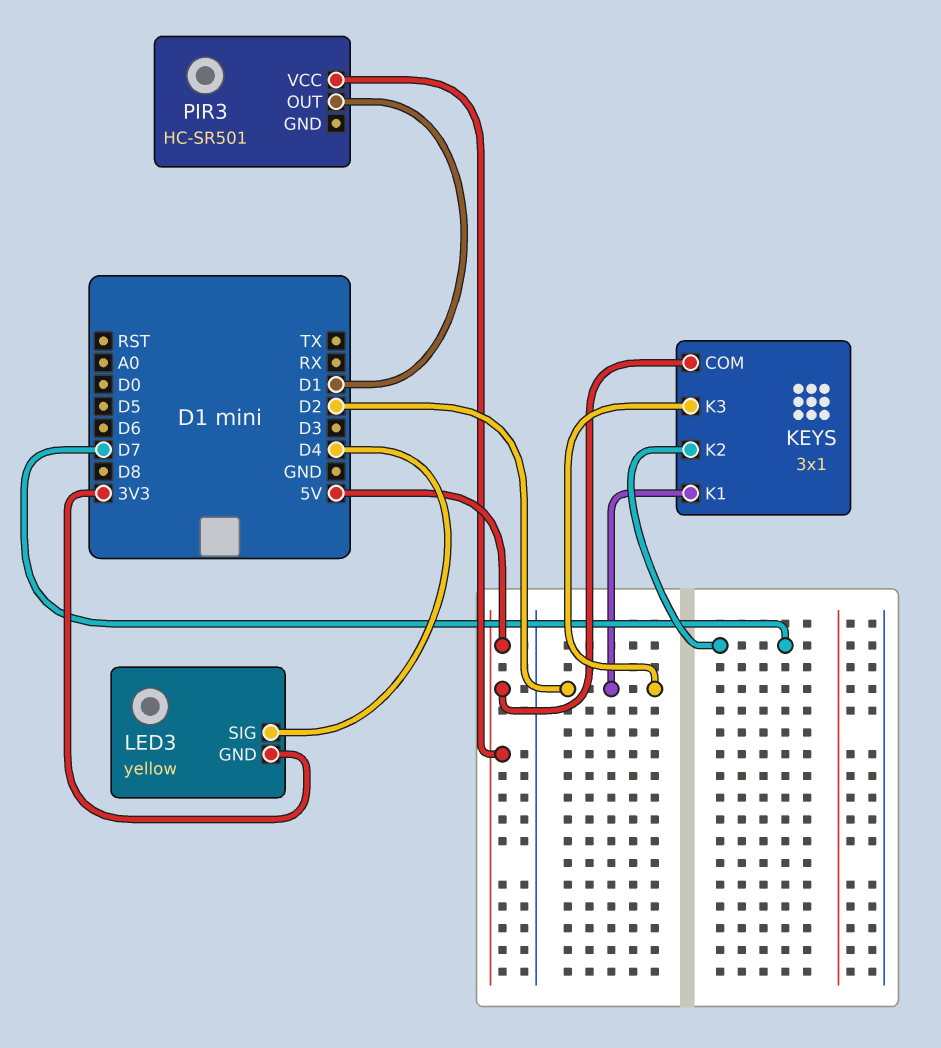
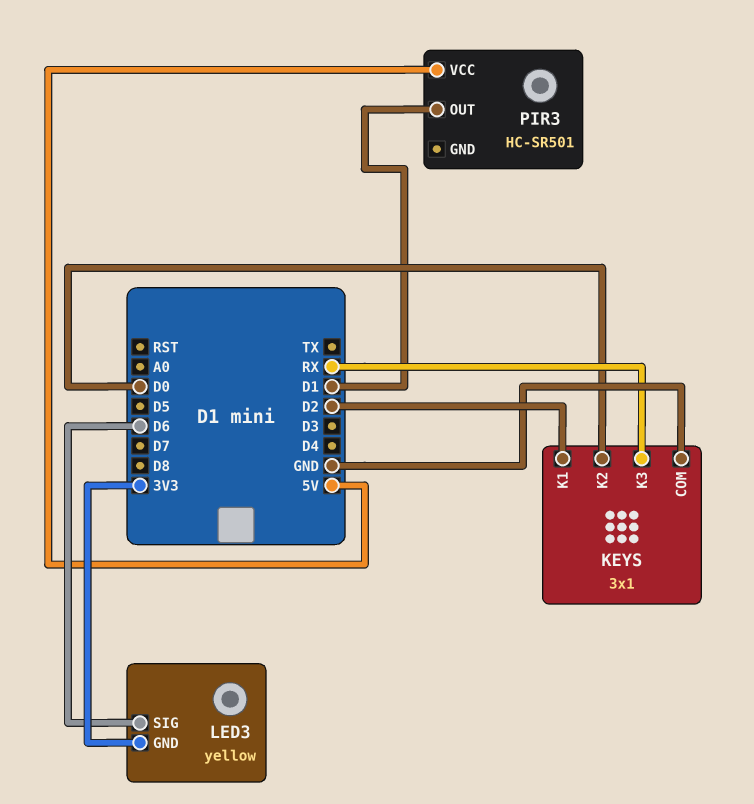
KEYS pin COM: 5V -> GND
KEYS pin K2: D7 -> D0
KEYS pin K3: D2 -> RX
LED3 pin SIG: D4 -> D6

